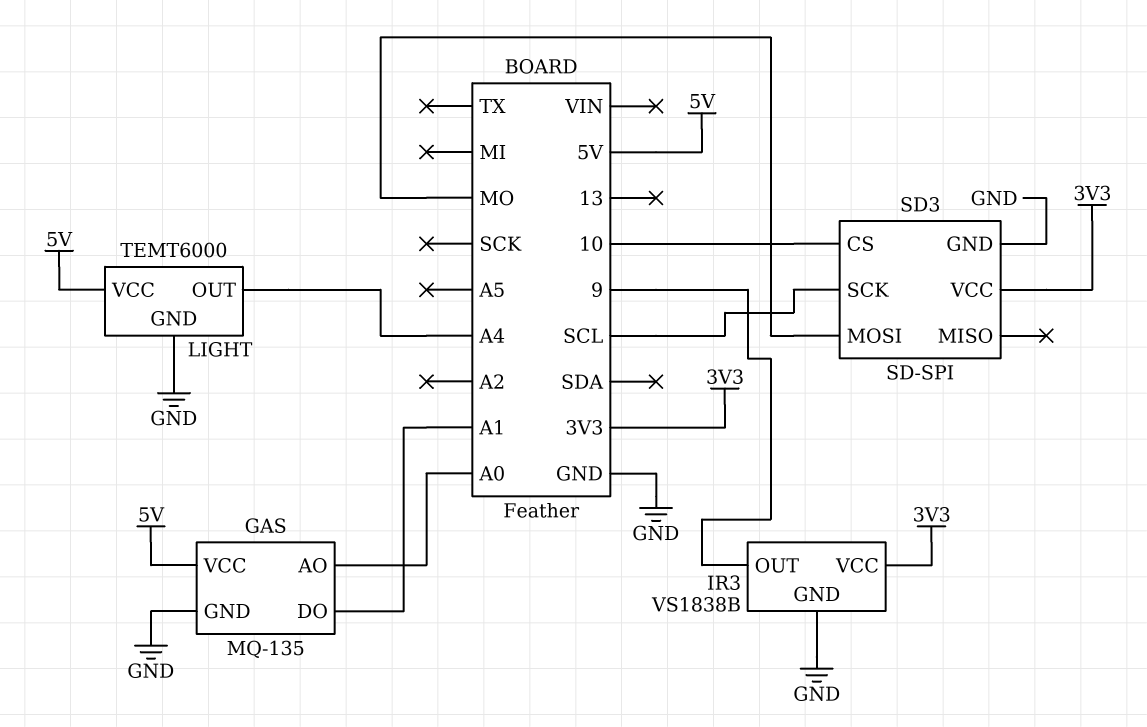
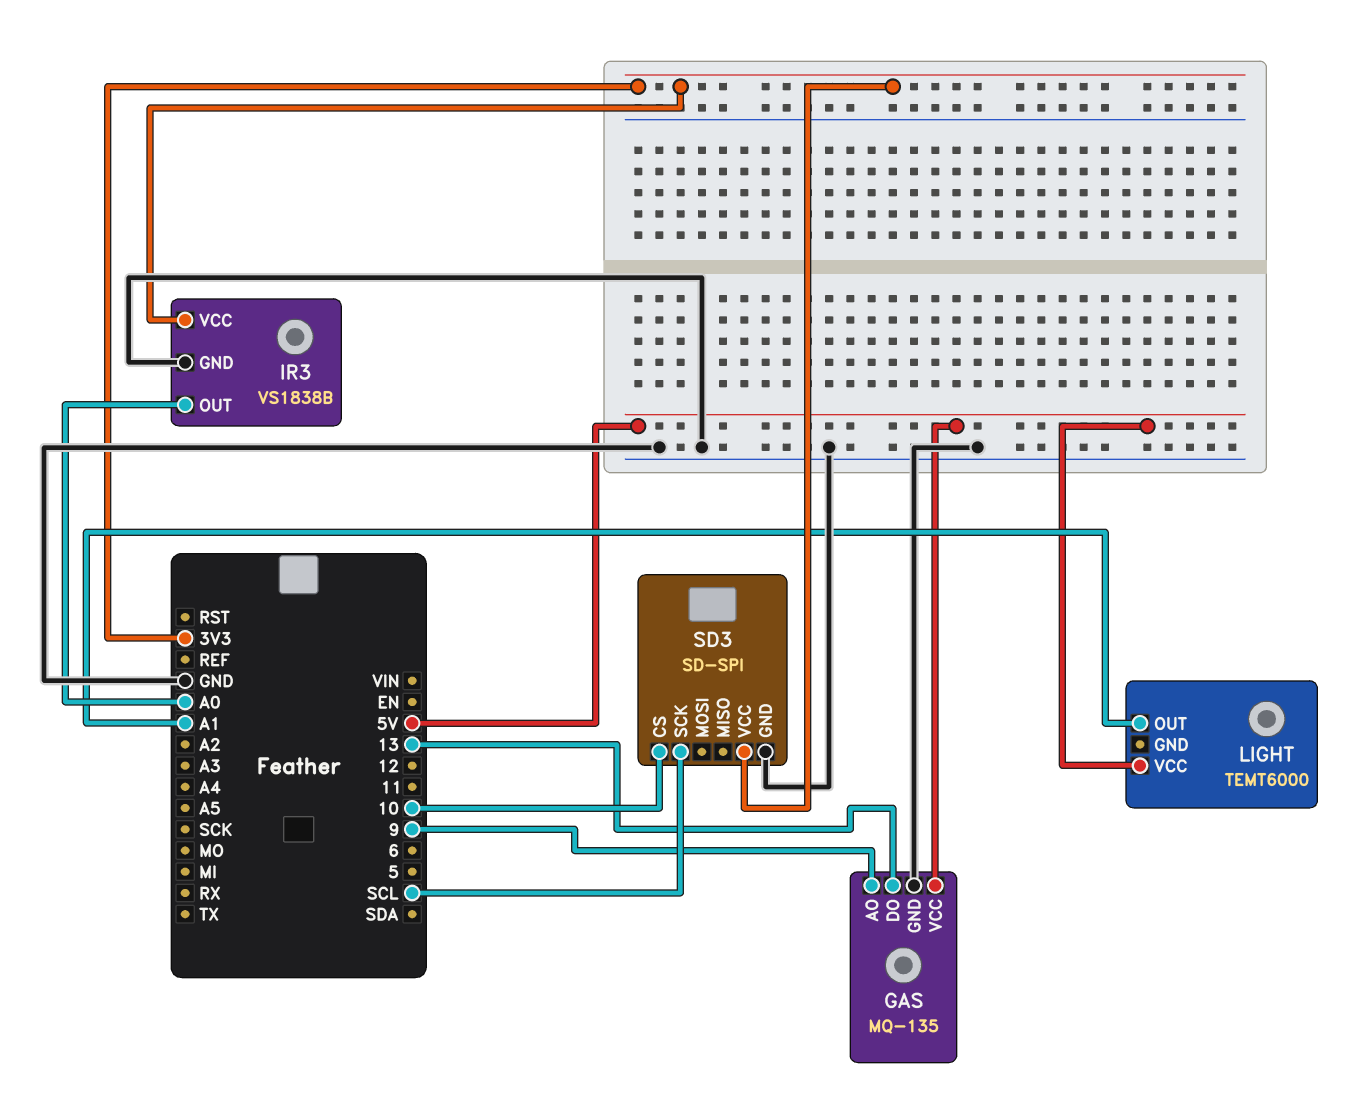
GAS pin AO: A0 -> 9
GAS pin DO: A1 -> 13
IR3 pin OUT: 9 -> A0
LIGHT pin GND: GND -> none
LIGHT pin OUT: A4 -> A1
SD3 pin MOSI: MO -> none

